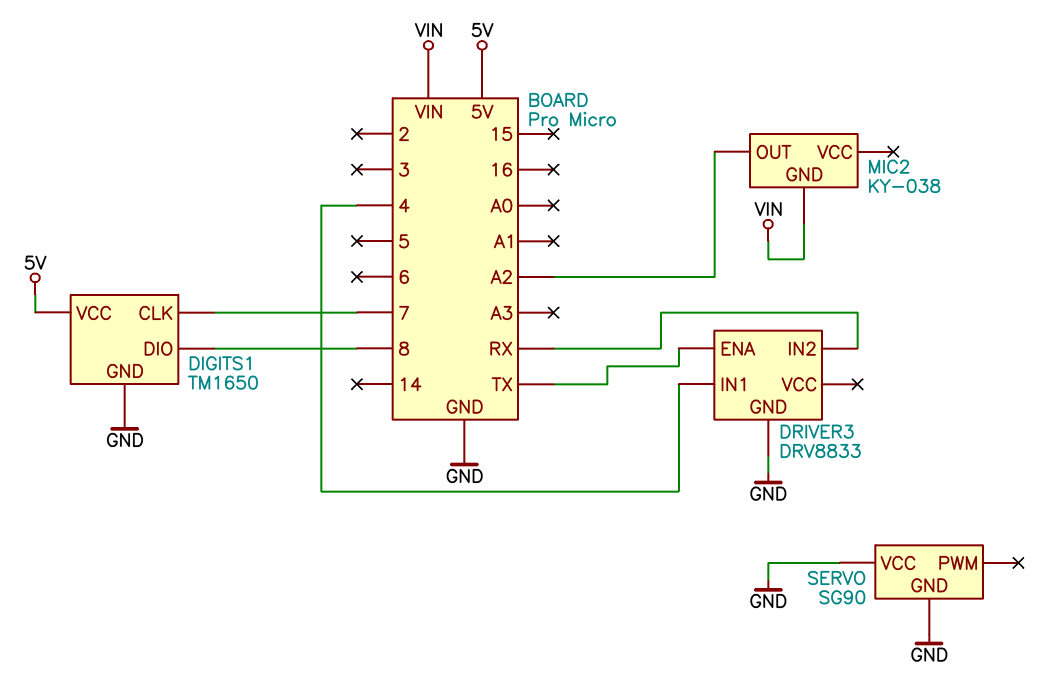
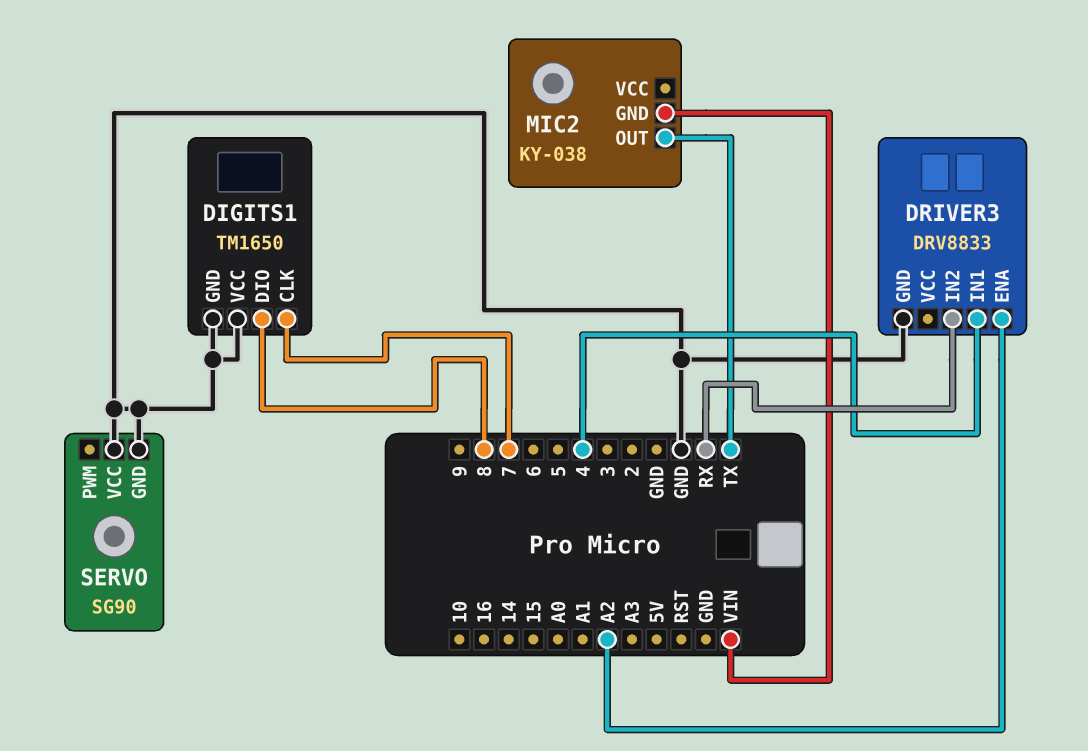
DIGITS1 pin VCC: 5V -> GND
DRIVER3 pin ENA: TX -> A2
MIC2 pin OUT: A2 -> TX

